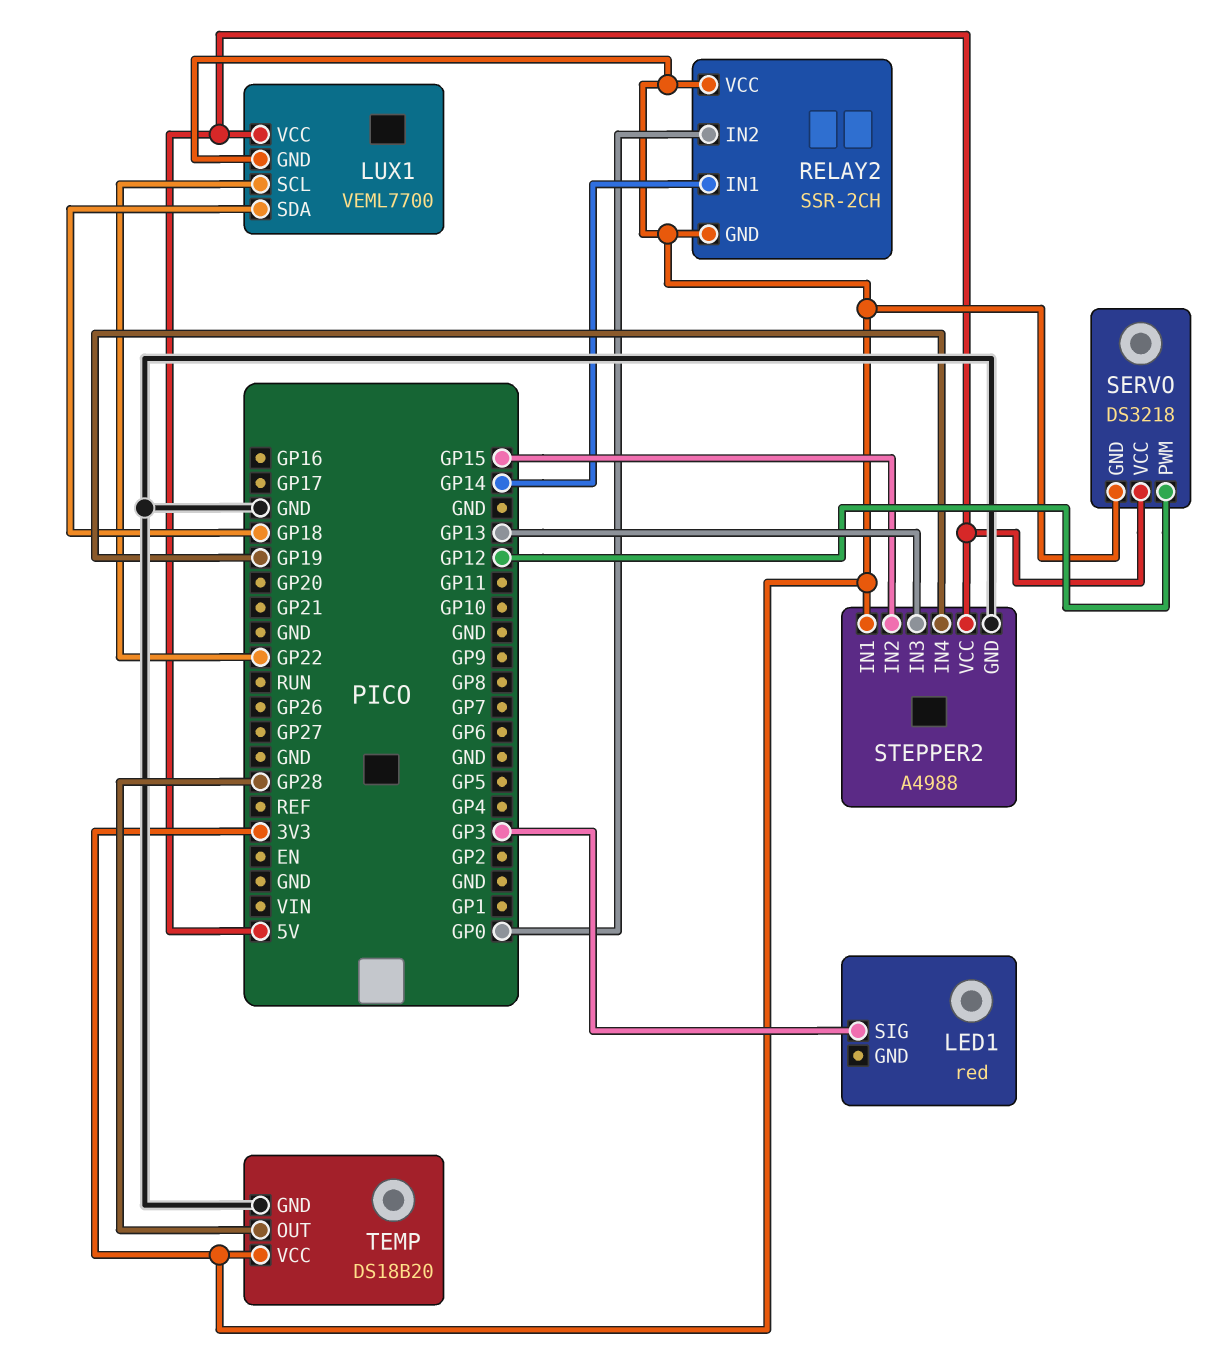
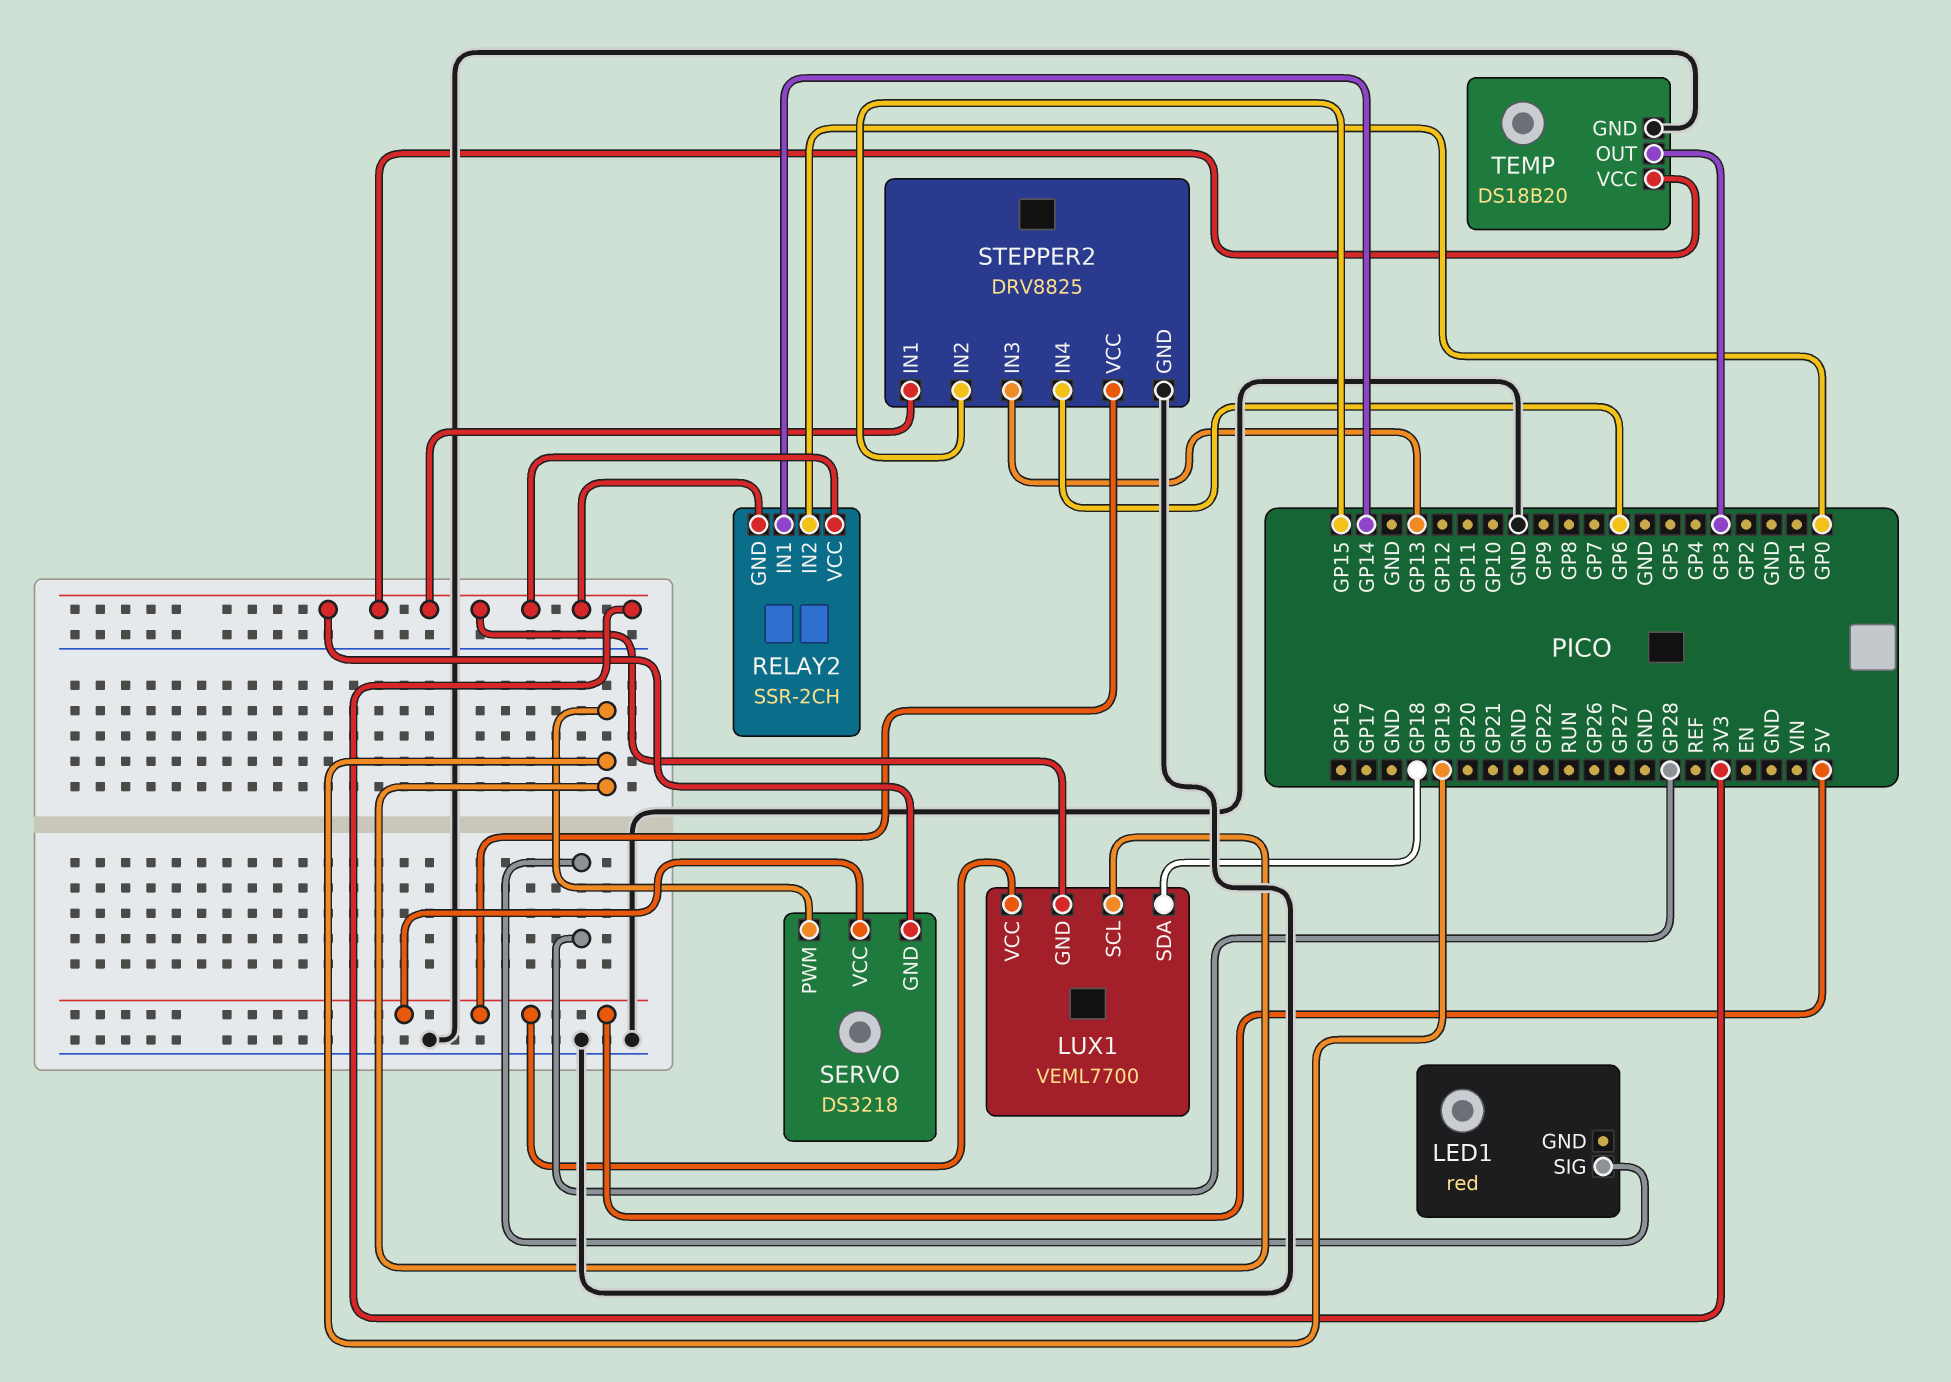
LED1 pin SIG: GP3 -> GP28
LUX1 pin SCL: GP22 -> GP19
SERVO pin PWM: GP12 -> GP19
STEPPER2: A4988 -> DRV8825
STEPPER2 pin IN4: GP19 -> GP6
TEMP pin OUT: GP28 -> GP3

